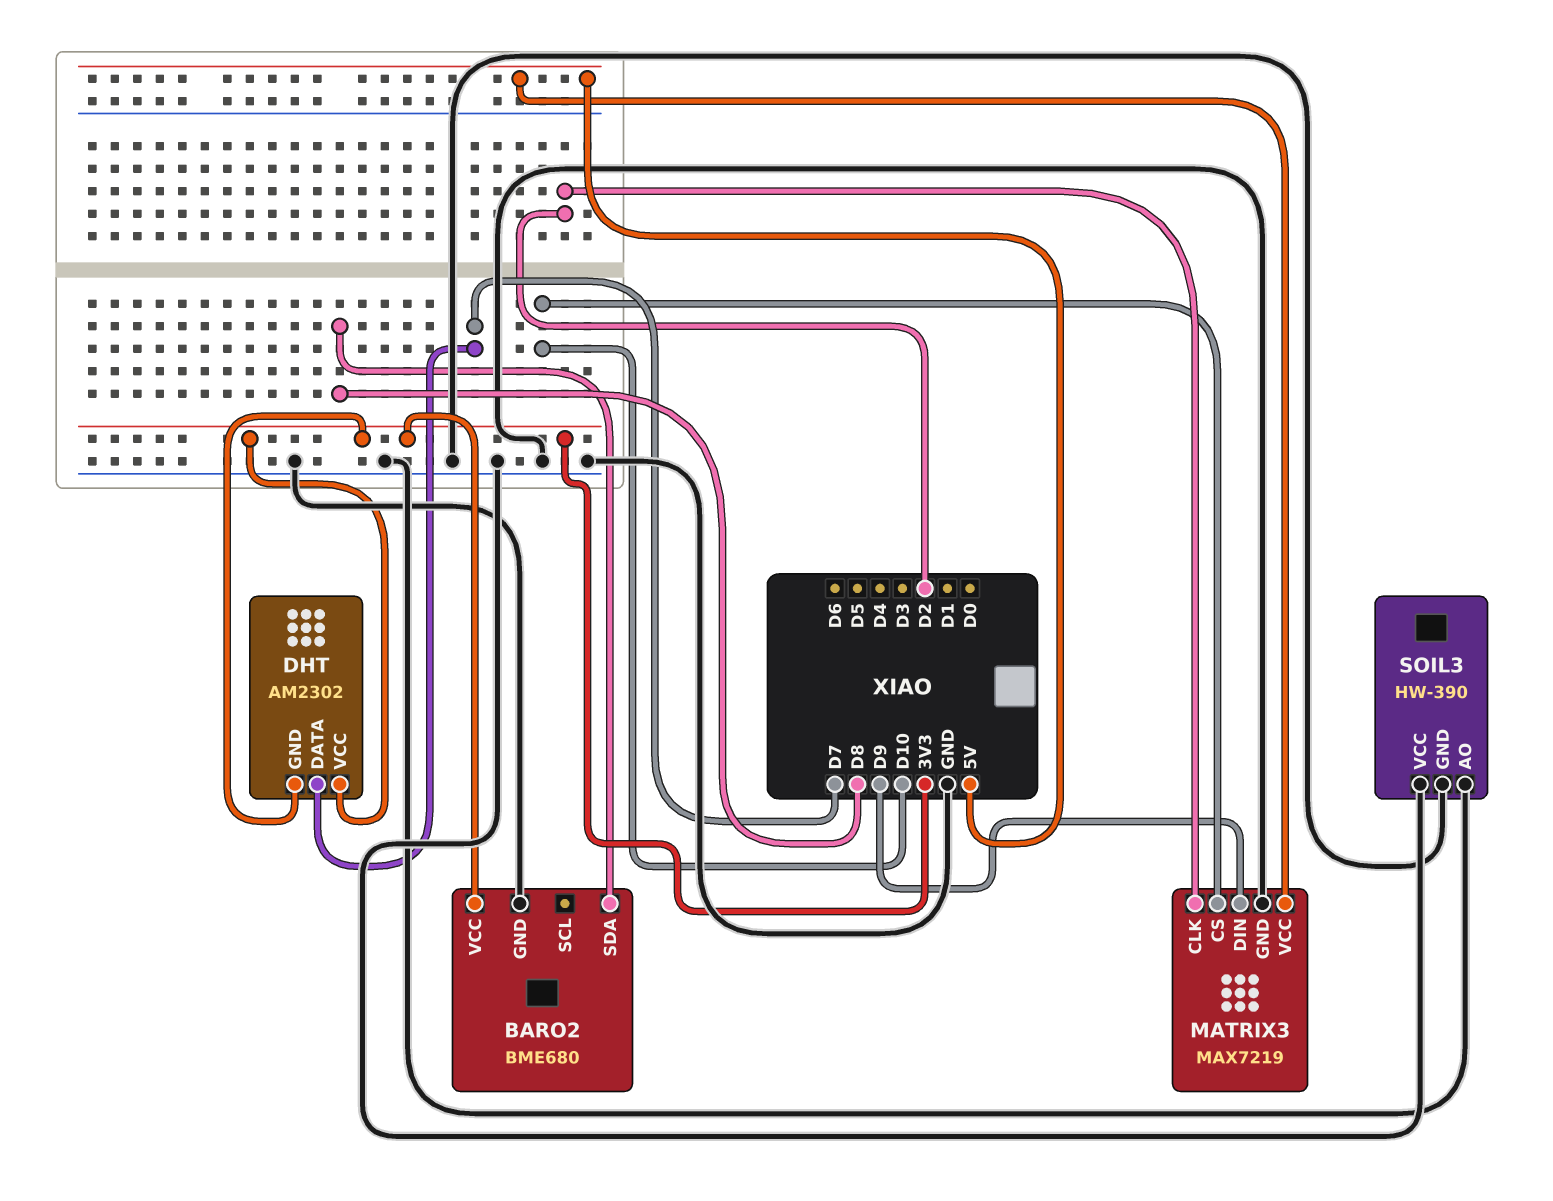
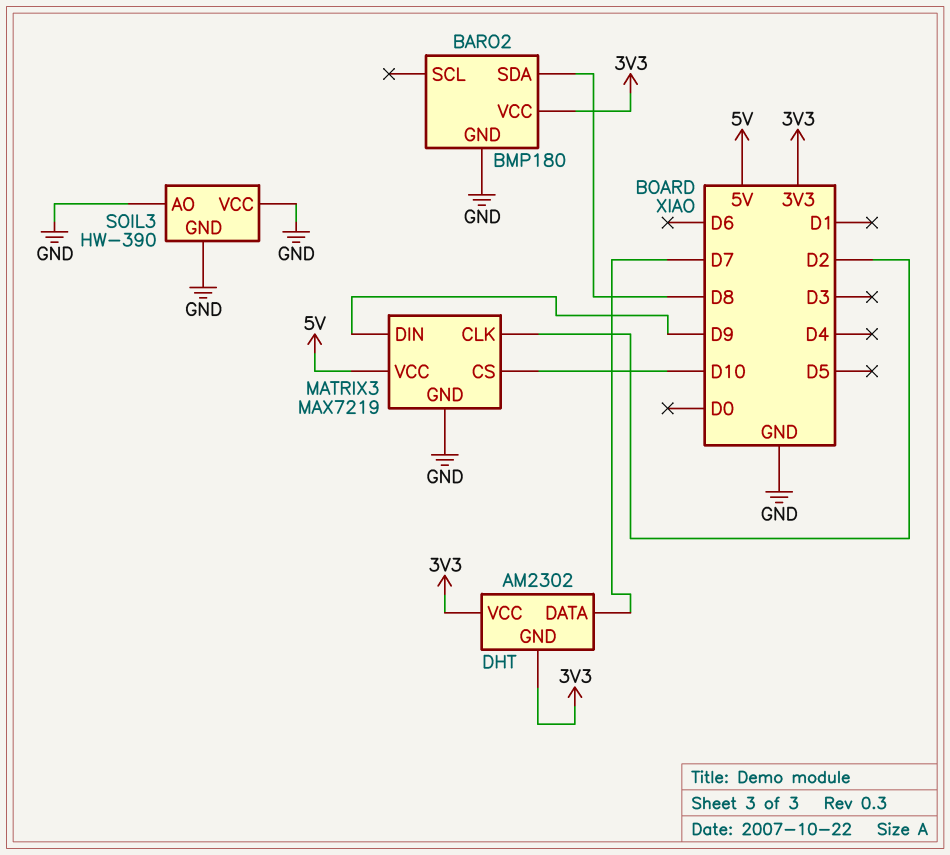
BARO2: BME680 -> BMP180

